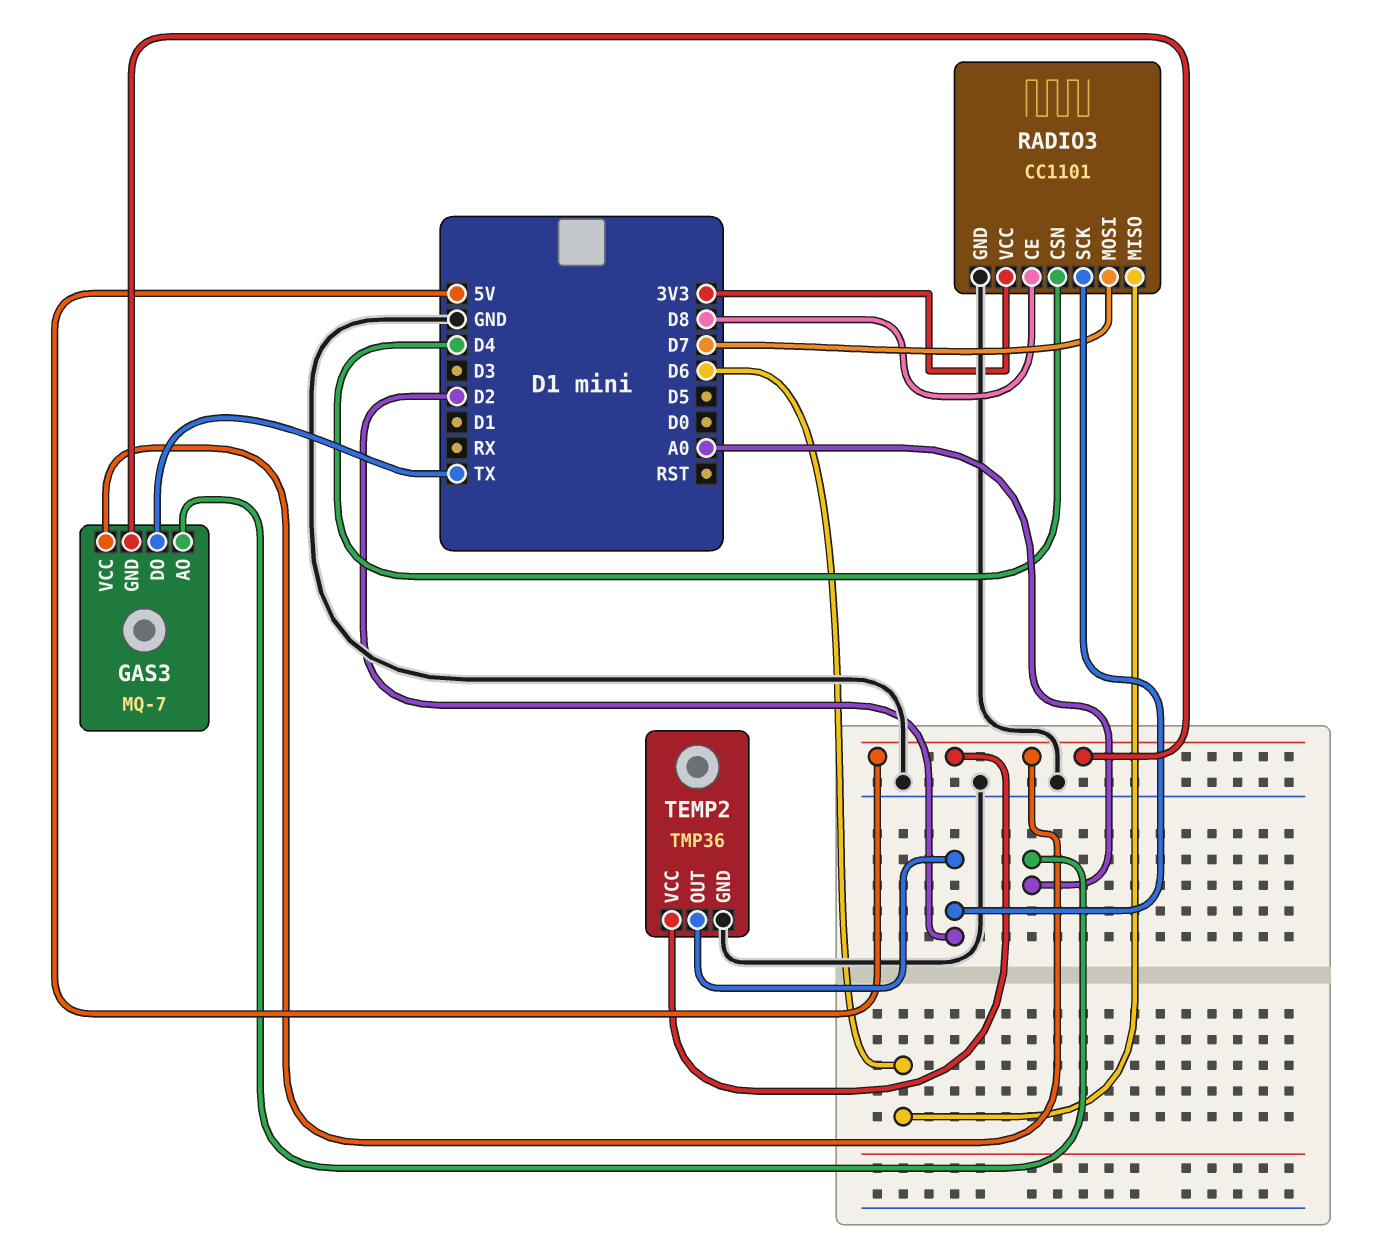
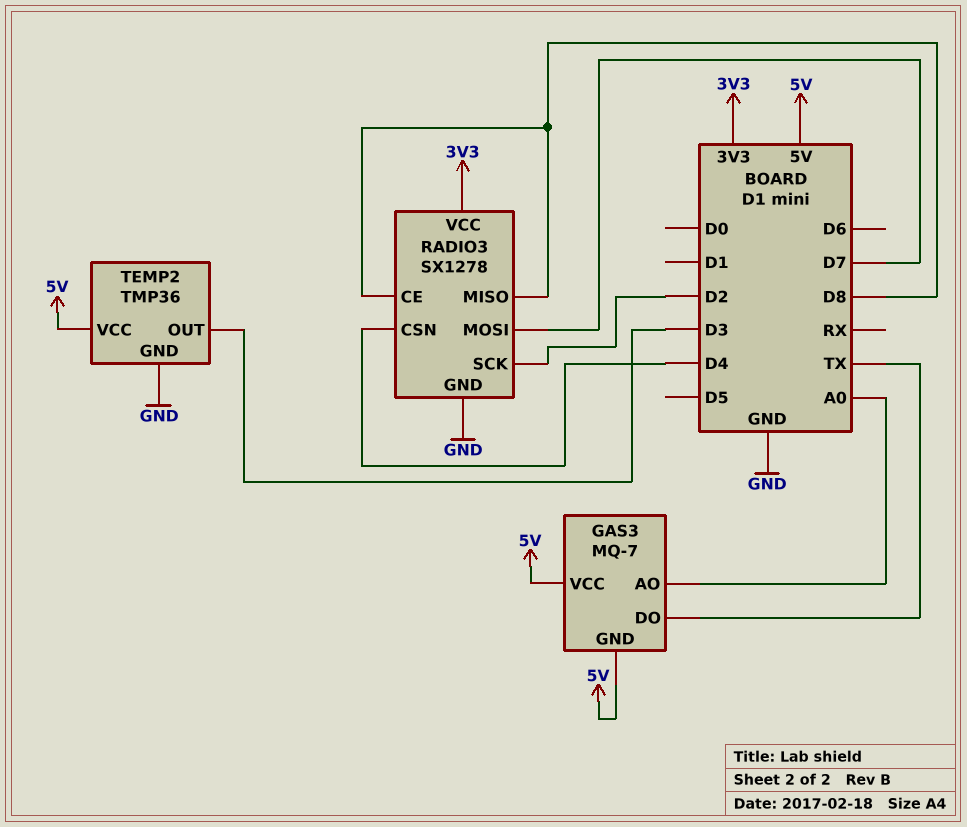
RADIO3: CC1101 -> SX1278
RADIO3 pin MISO: D6 -> D8
TEMP2 pin OUT: D2 -> D3

